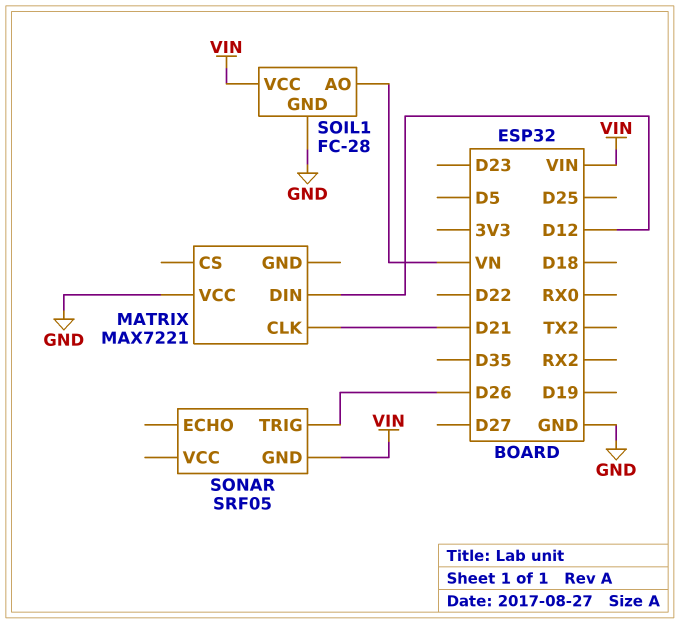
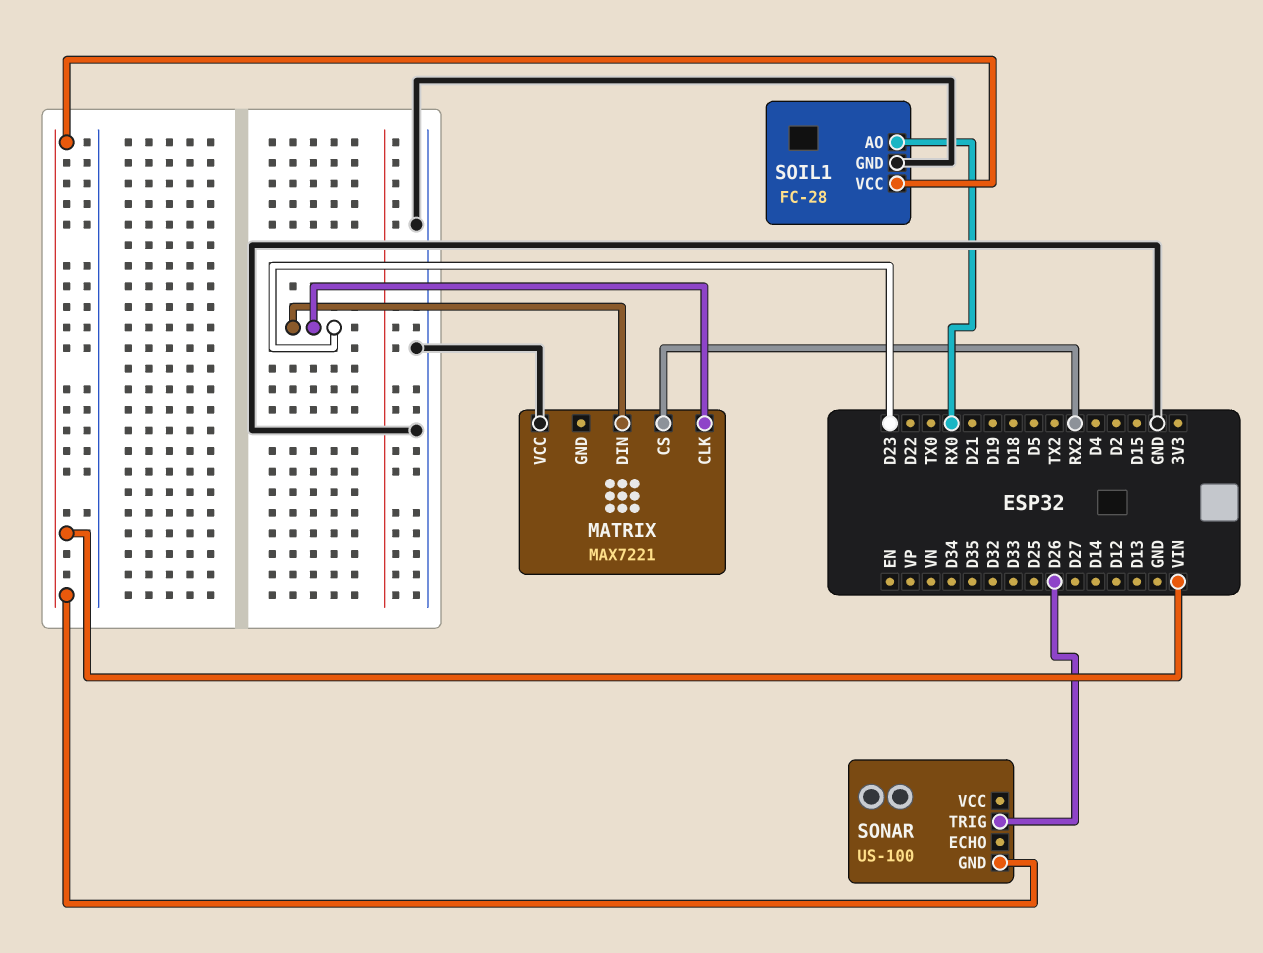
MATRIX pin CLK: D21 -> D23
MATRIX pin CS: none -> RX2
MATRIX pin DIN: D12 -> D23
SOIL1 pin AO: VN -> RX0
SONAR: SRF05 -> US-100

